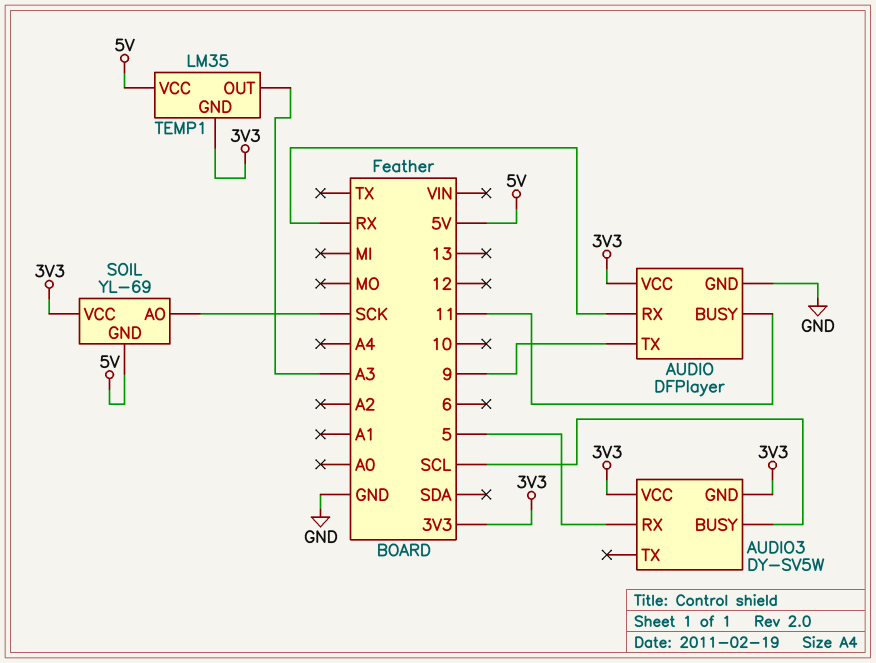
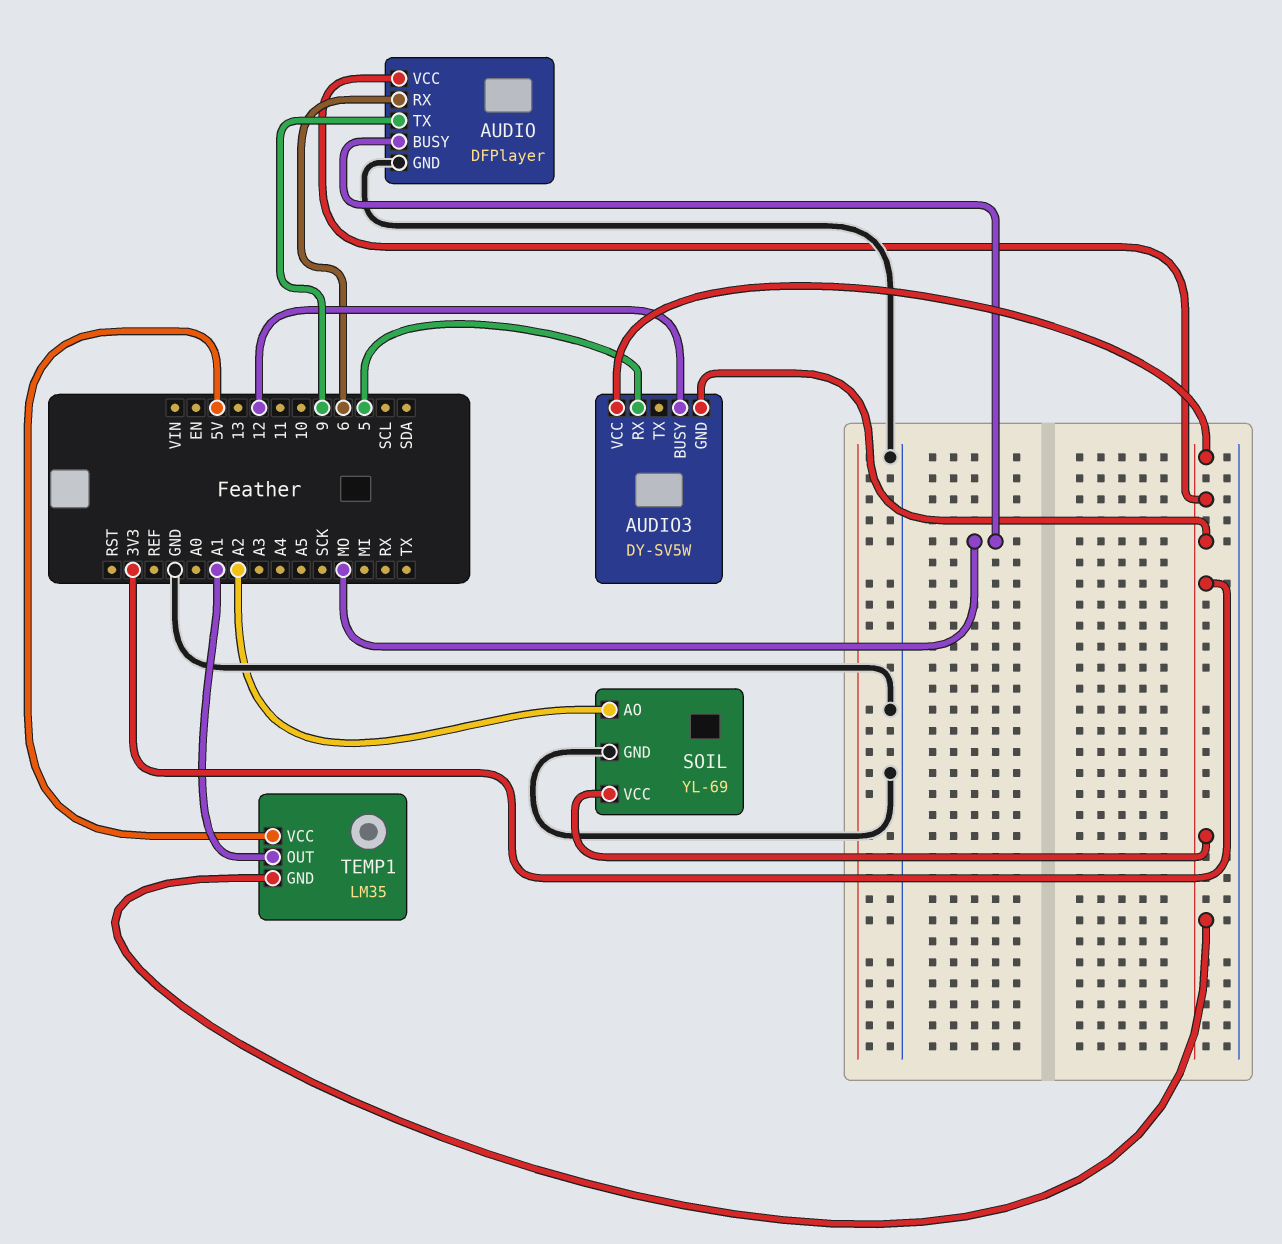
AUDIO pin BUSY: 11 -> MO
AUDIO pin RX: RX -> 6
AUDIO3 pin BUSY: SCL -> 12
SOIL pin AO: SCK -> A2
SOIL pin GND: 5V -> GND
TEMP1 pin OUT: A3 -> A1

